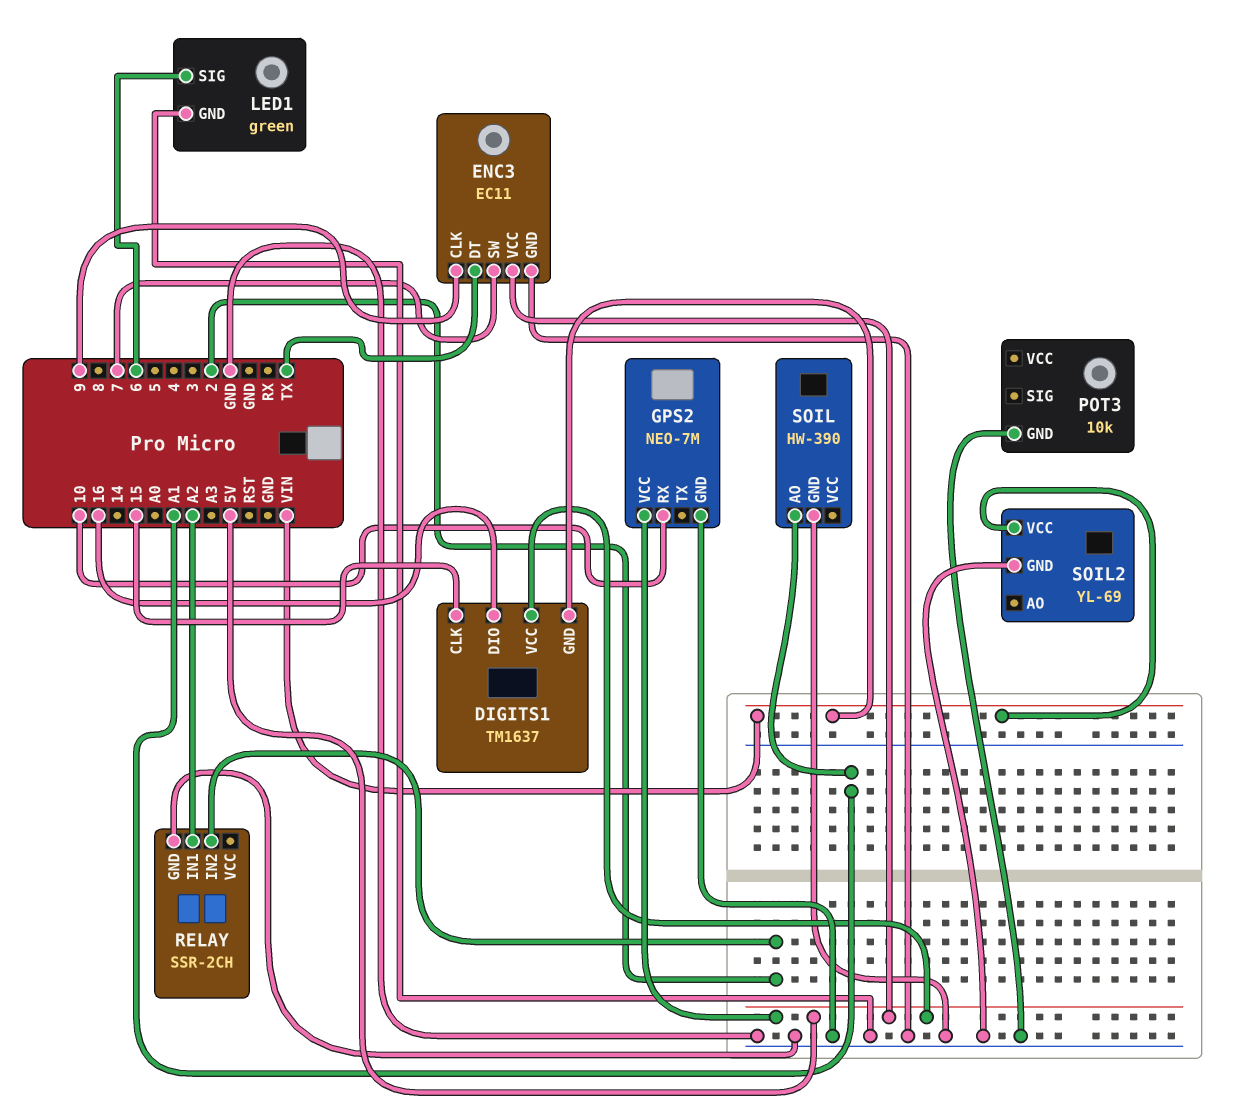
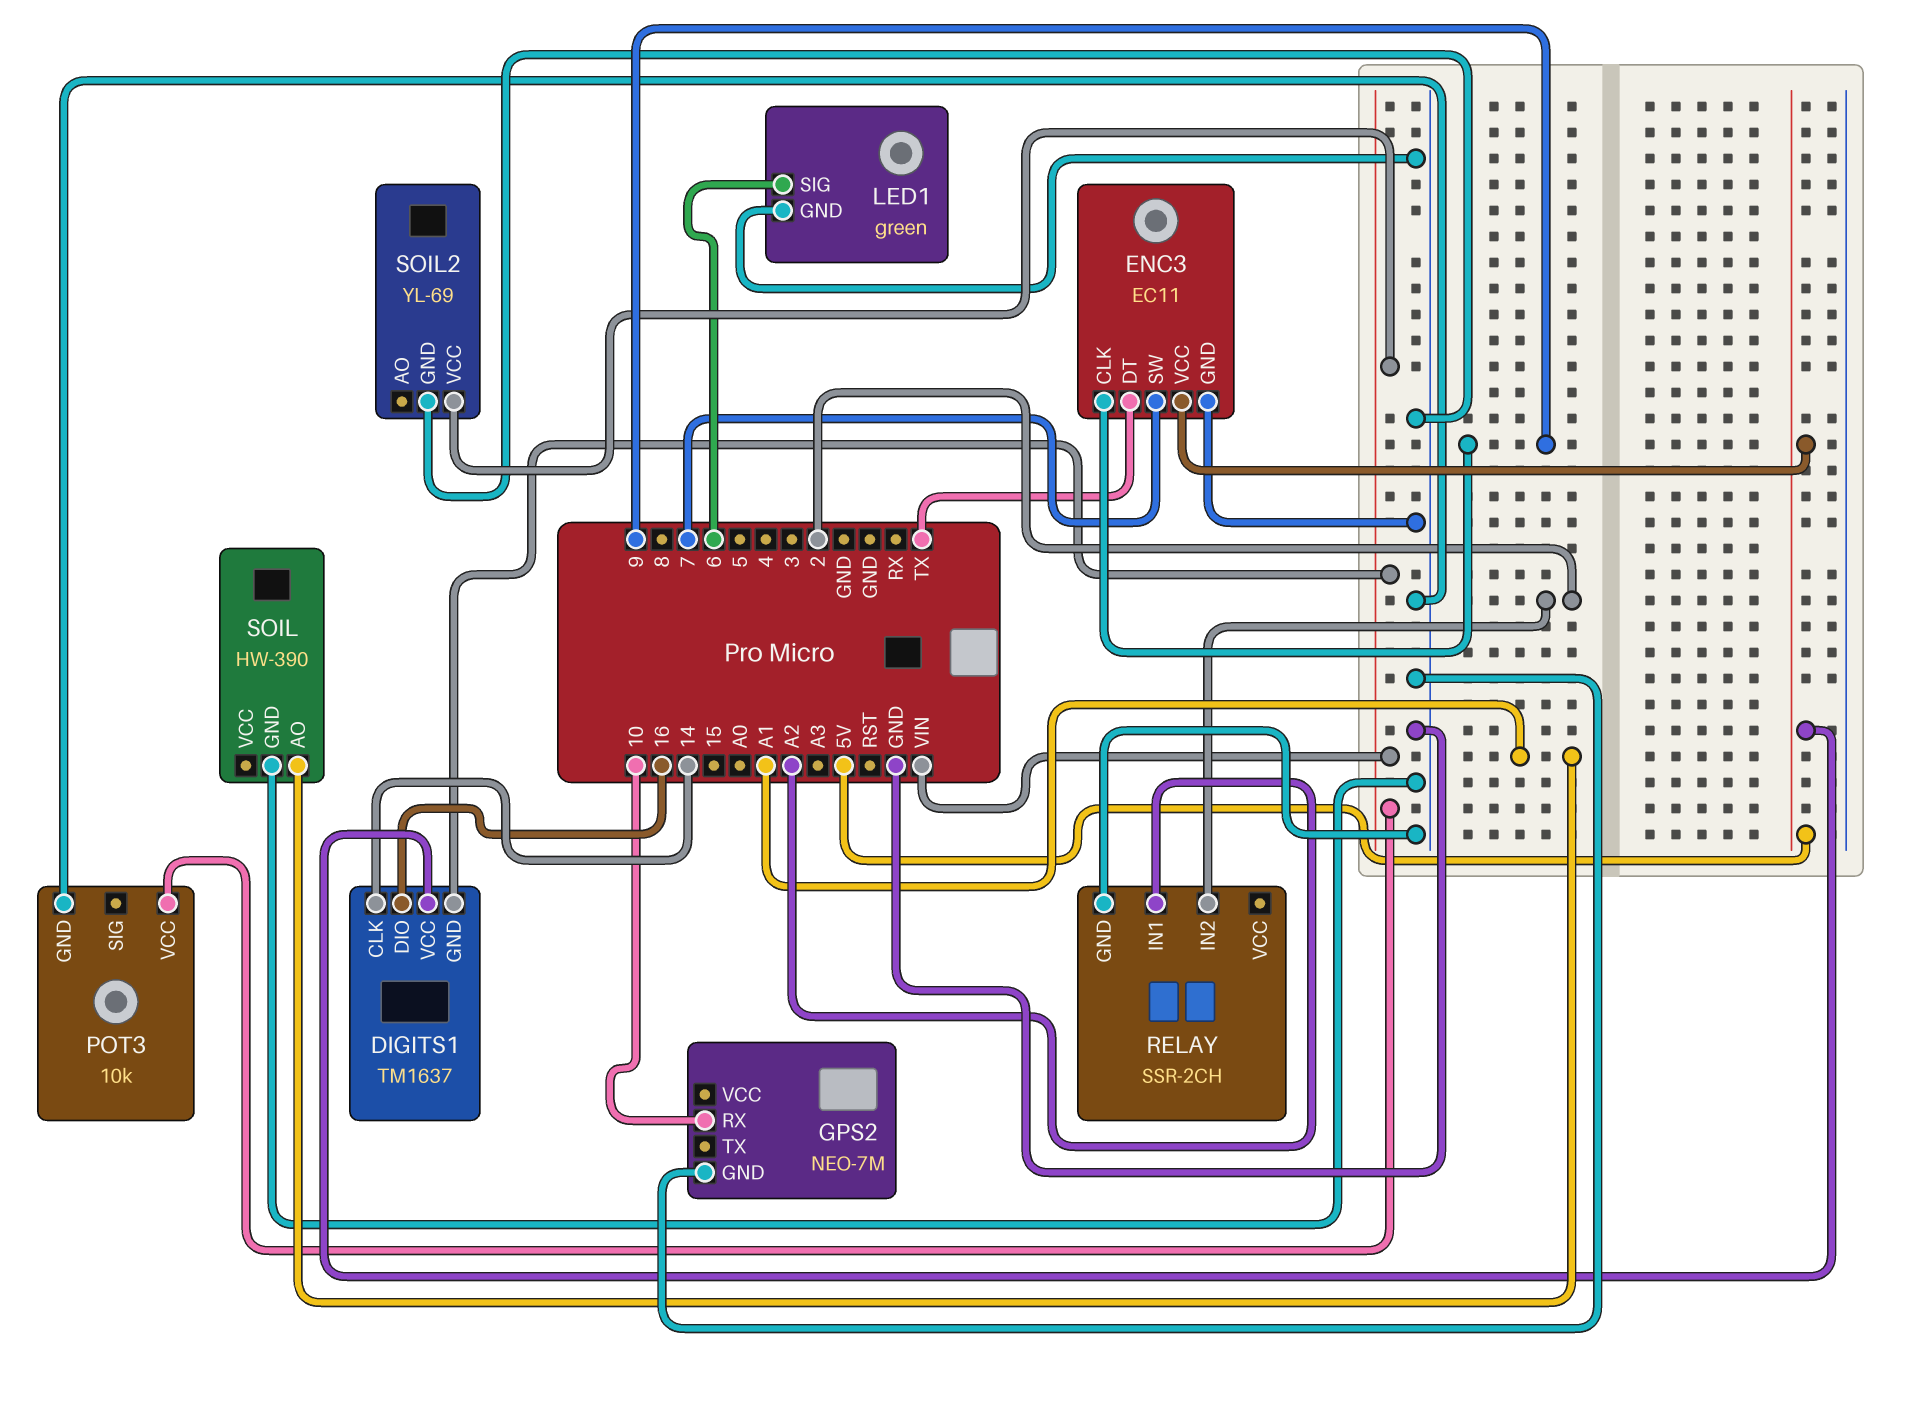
DIGITS1 pin CLK: 15 -> 14
GPS2 pin VCC: 5V -> none
POT3 pin VCC: none -> VIN

